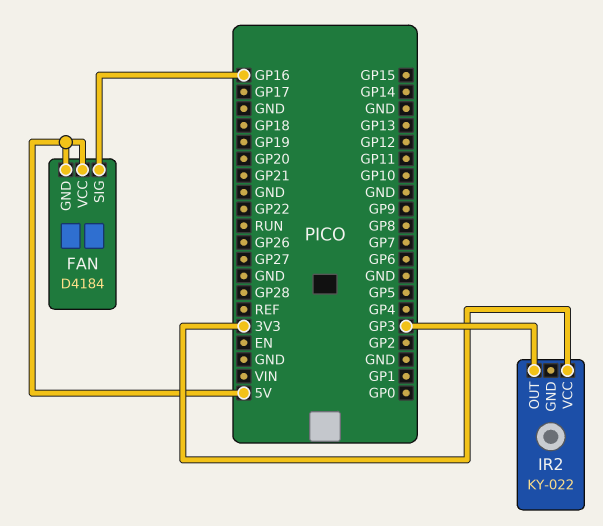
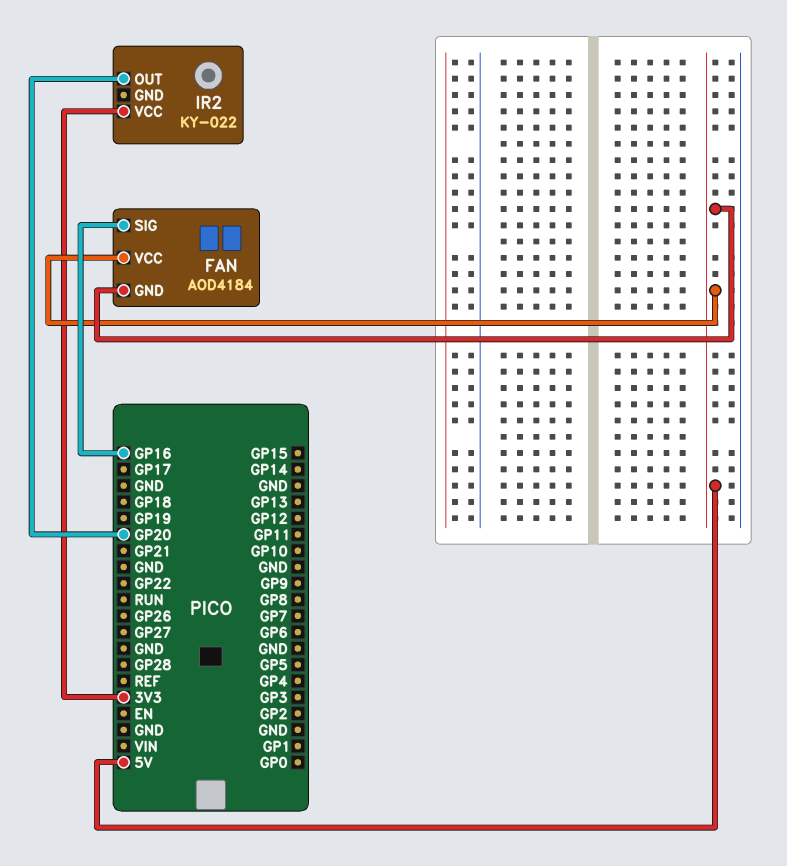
FAN: D4184 -> AOD4184
IR2 pin OUT: GP3 -> GP20

